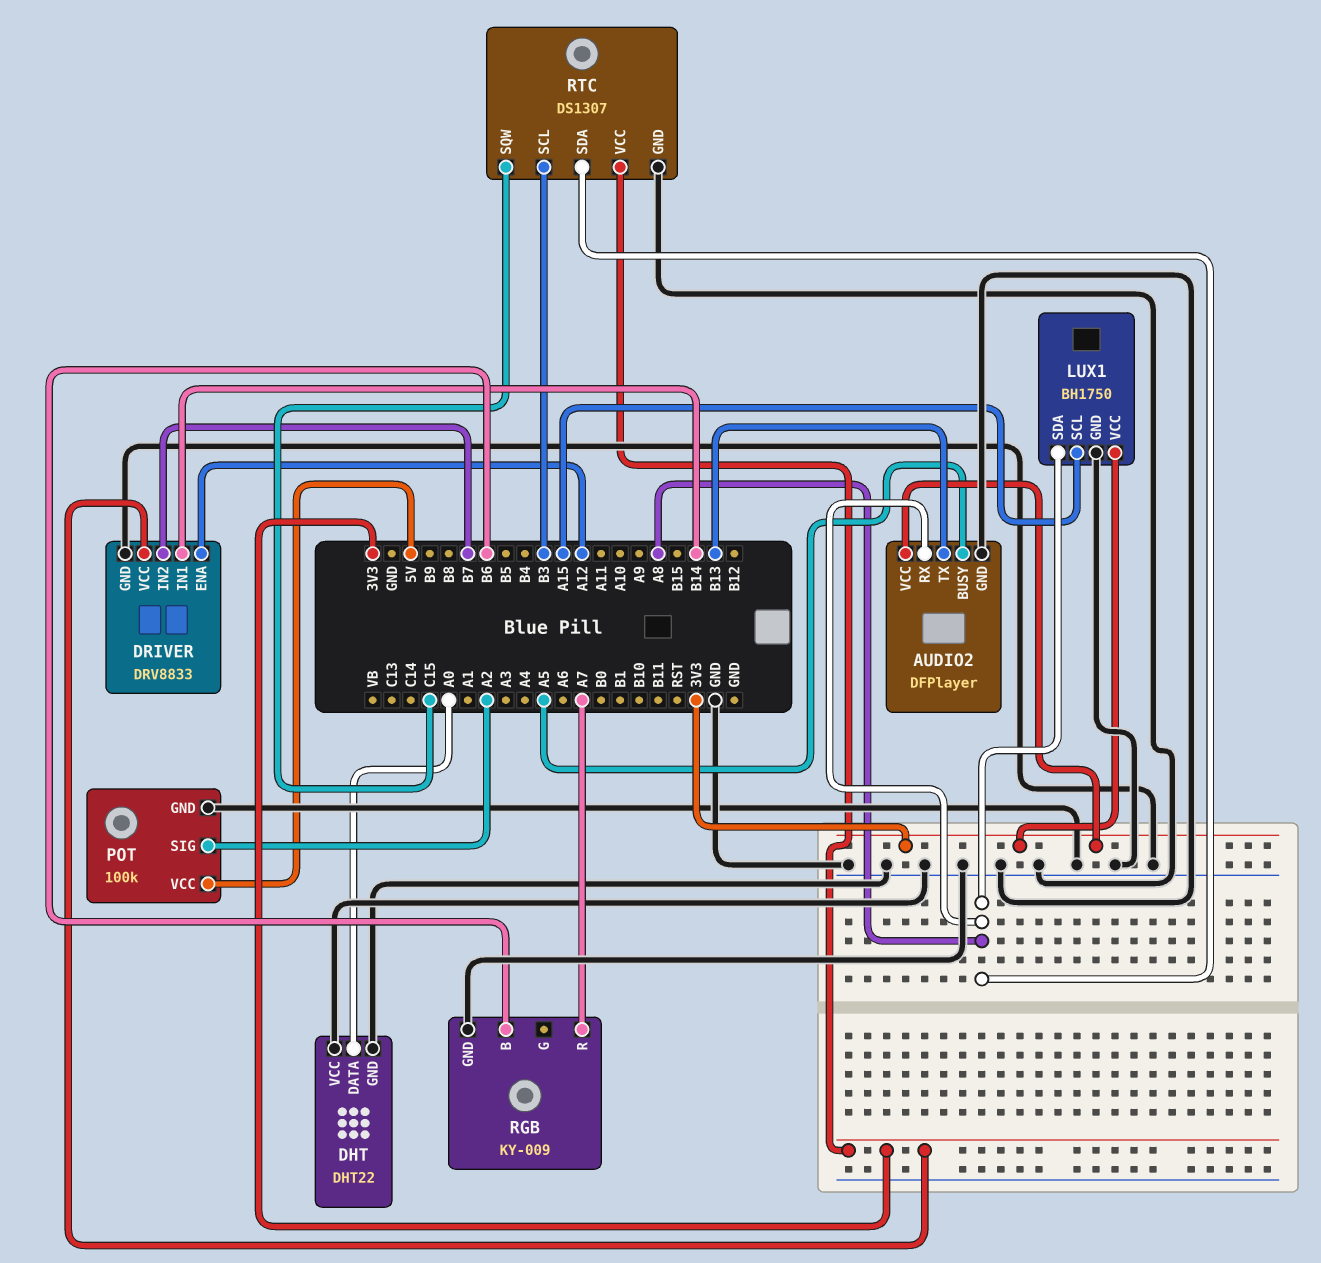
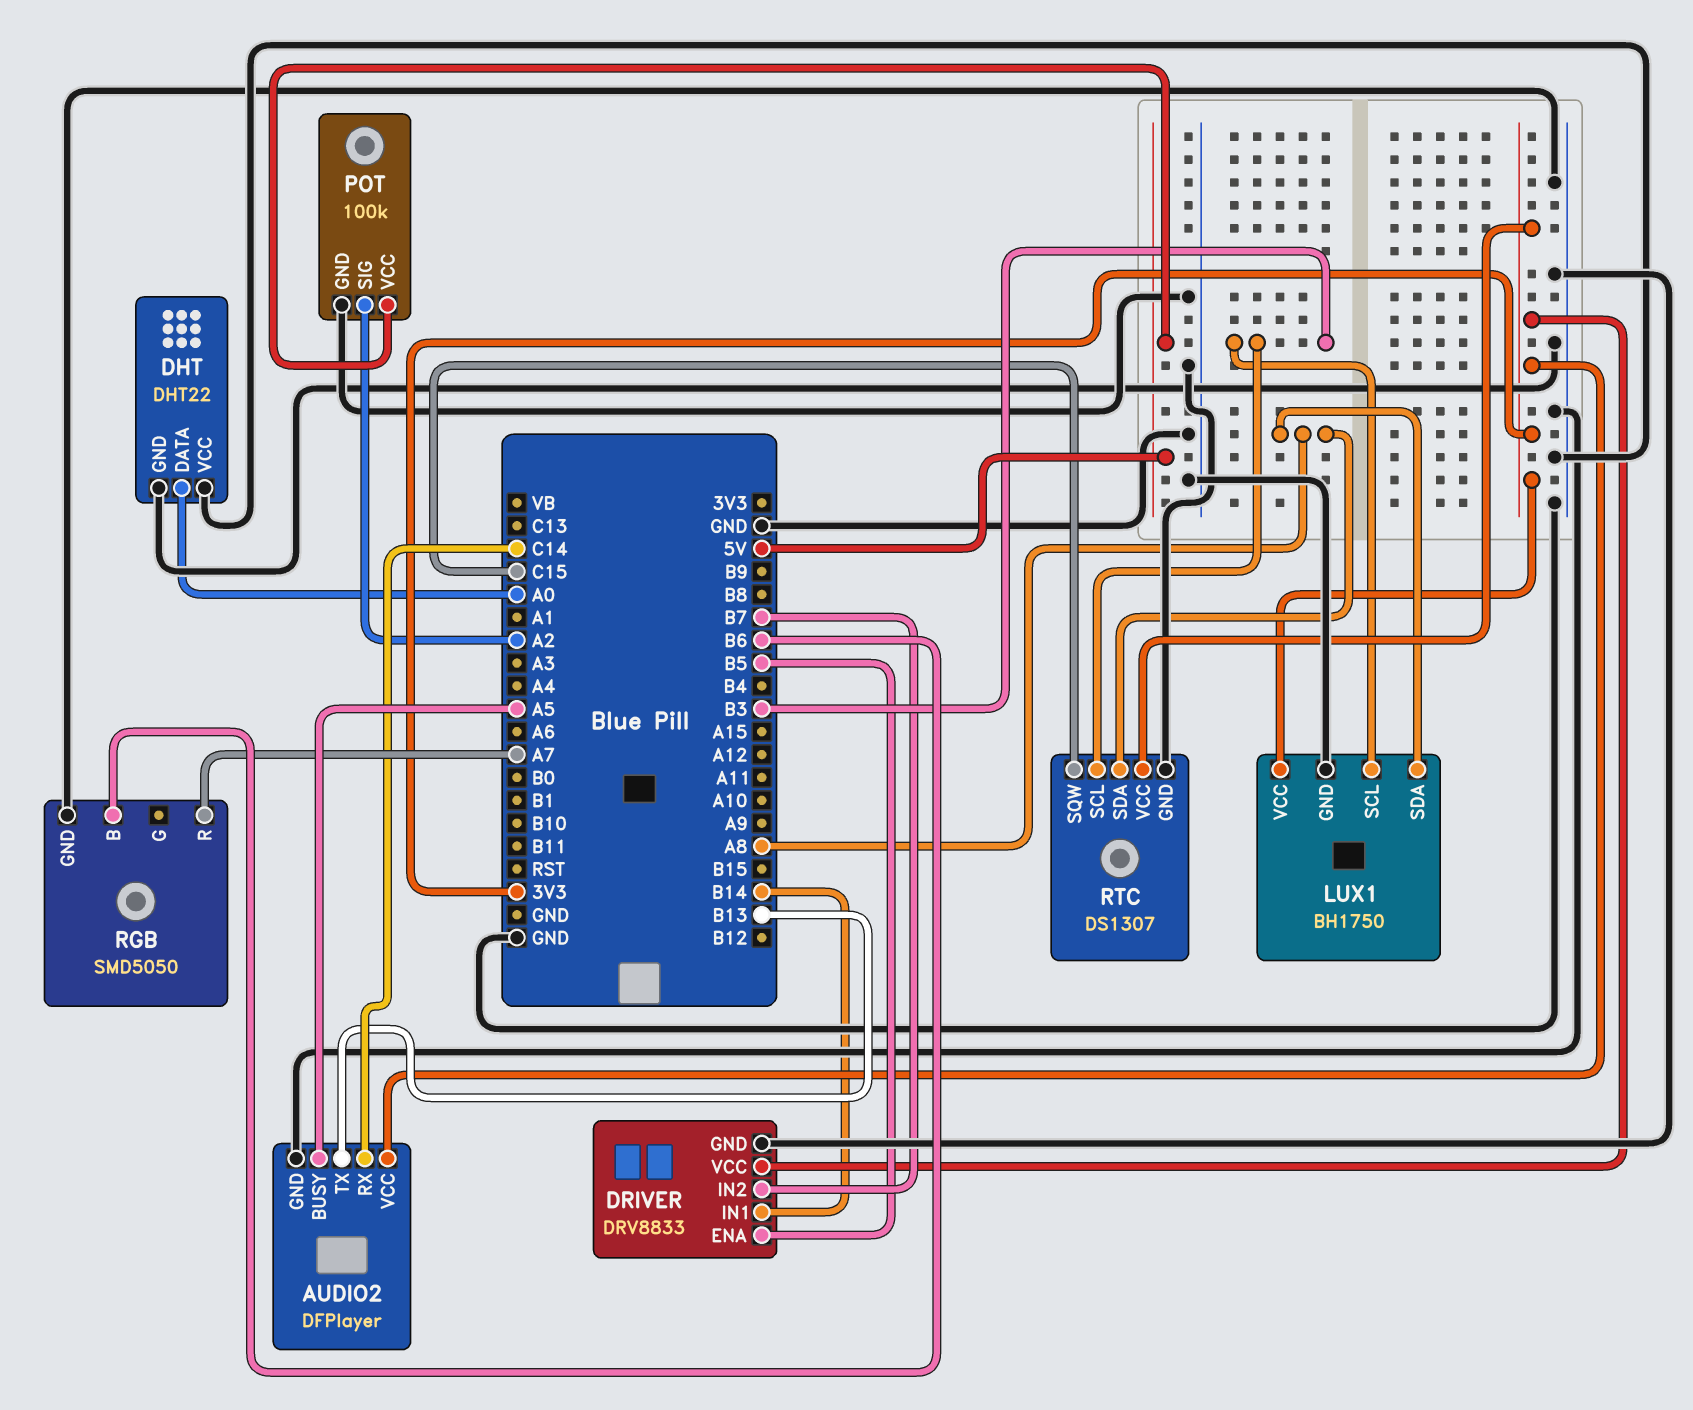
AUDIO2 pin RX: A8 -> C14
DRIVER pin ENA: A12 -> B5
LUX1 pin SCL: A15 -> B3
RGB: KY-009 -> SMD5050

